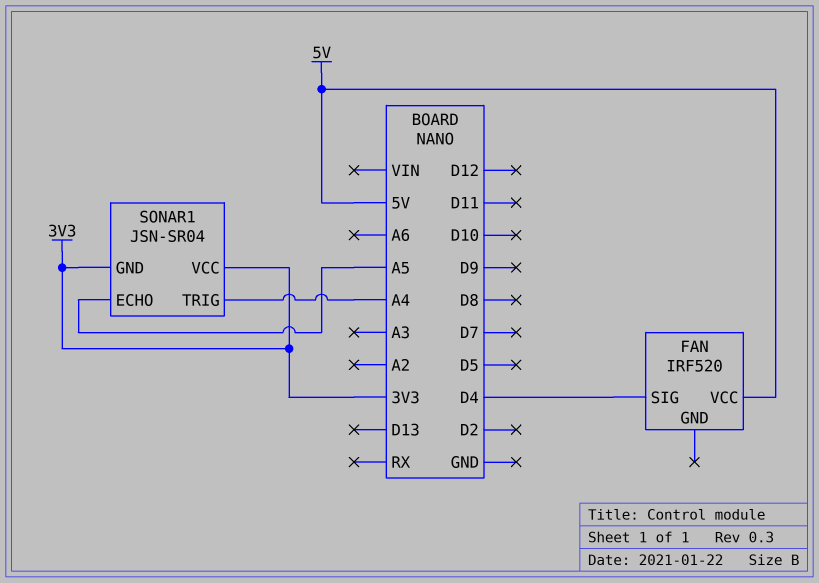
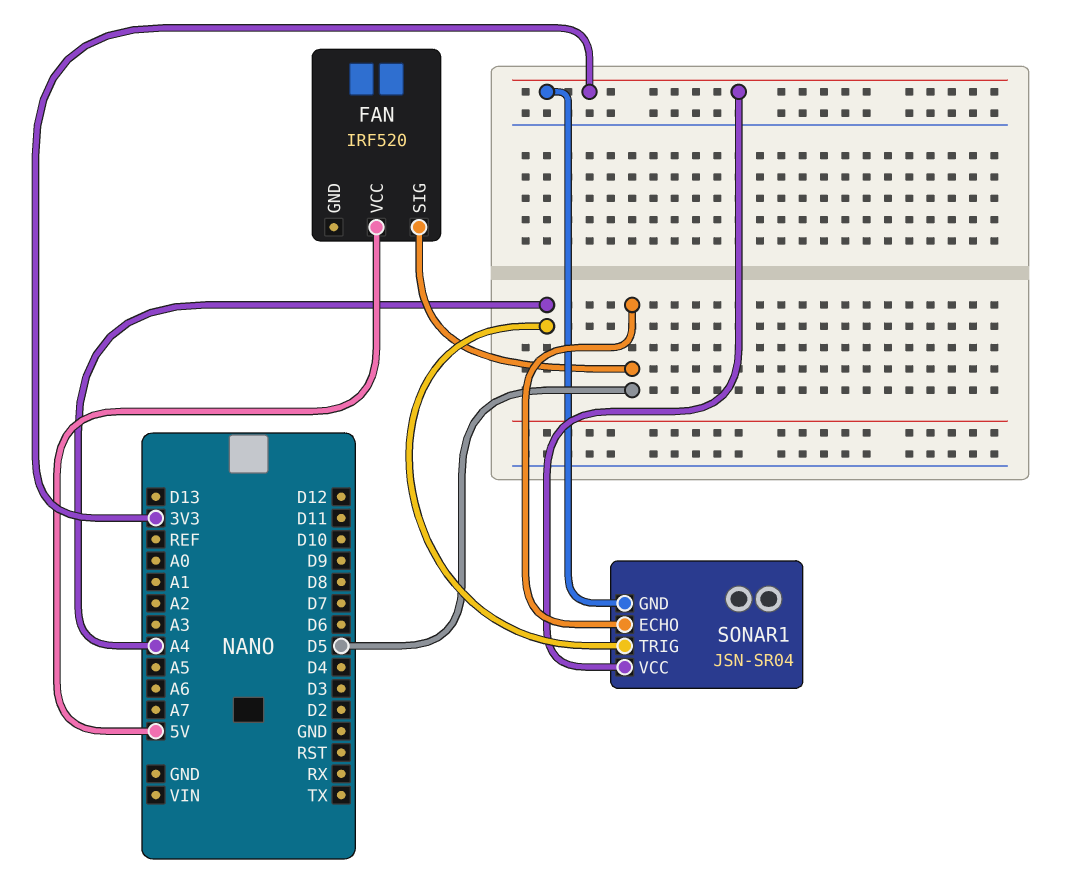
FAN pin SIG: D4 -> D5
SONAR1 pin ECHO: A5 -> D5

